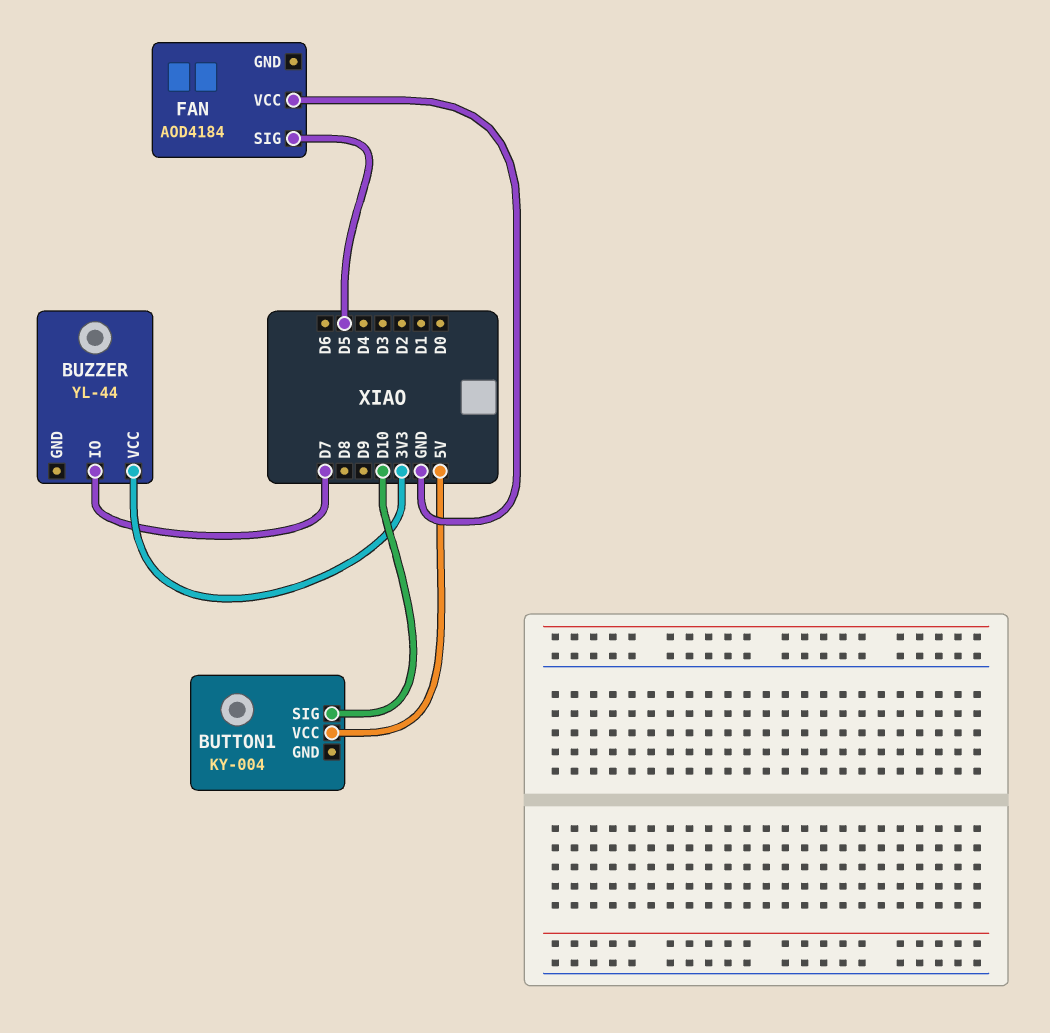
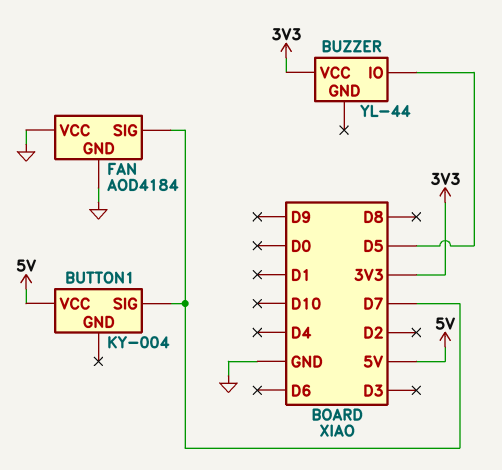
BUTTON1 pin SIG: D10 -> D7
BUZZER pin IO: D7 -> D5
FAN pin GND: none -> GND
FAN pin SIG: D5 -> D7

